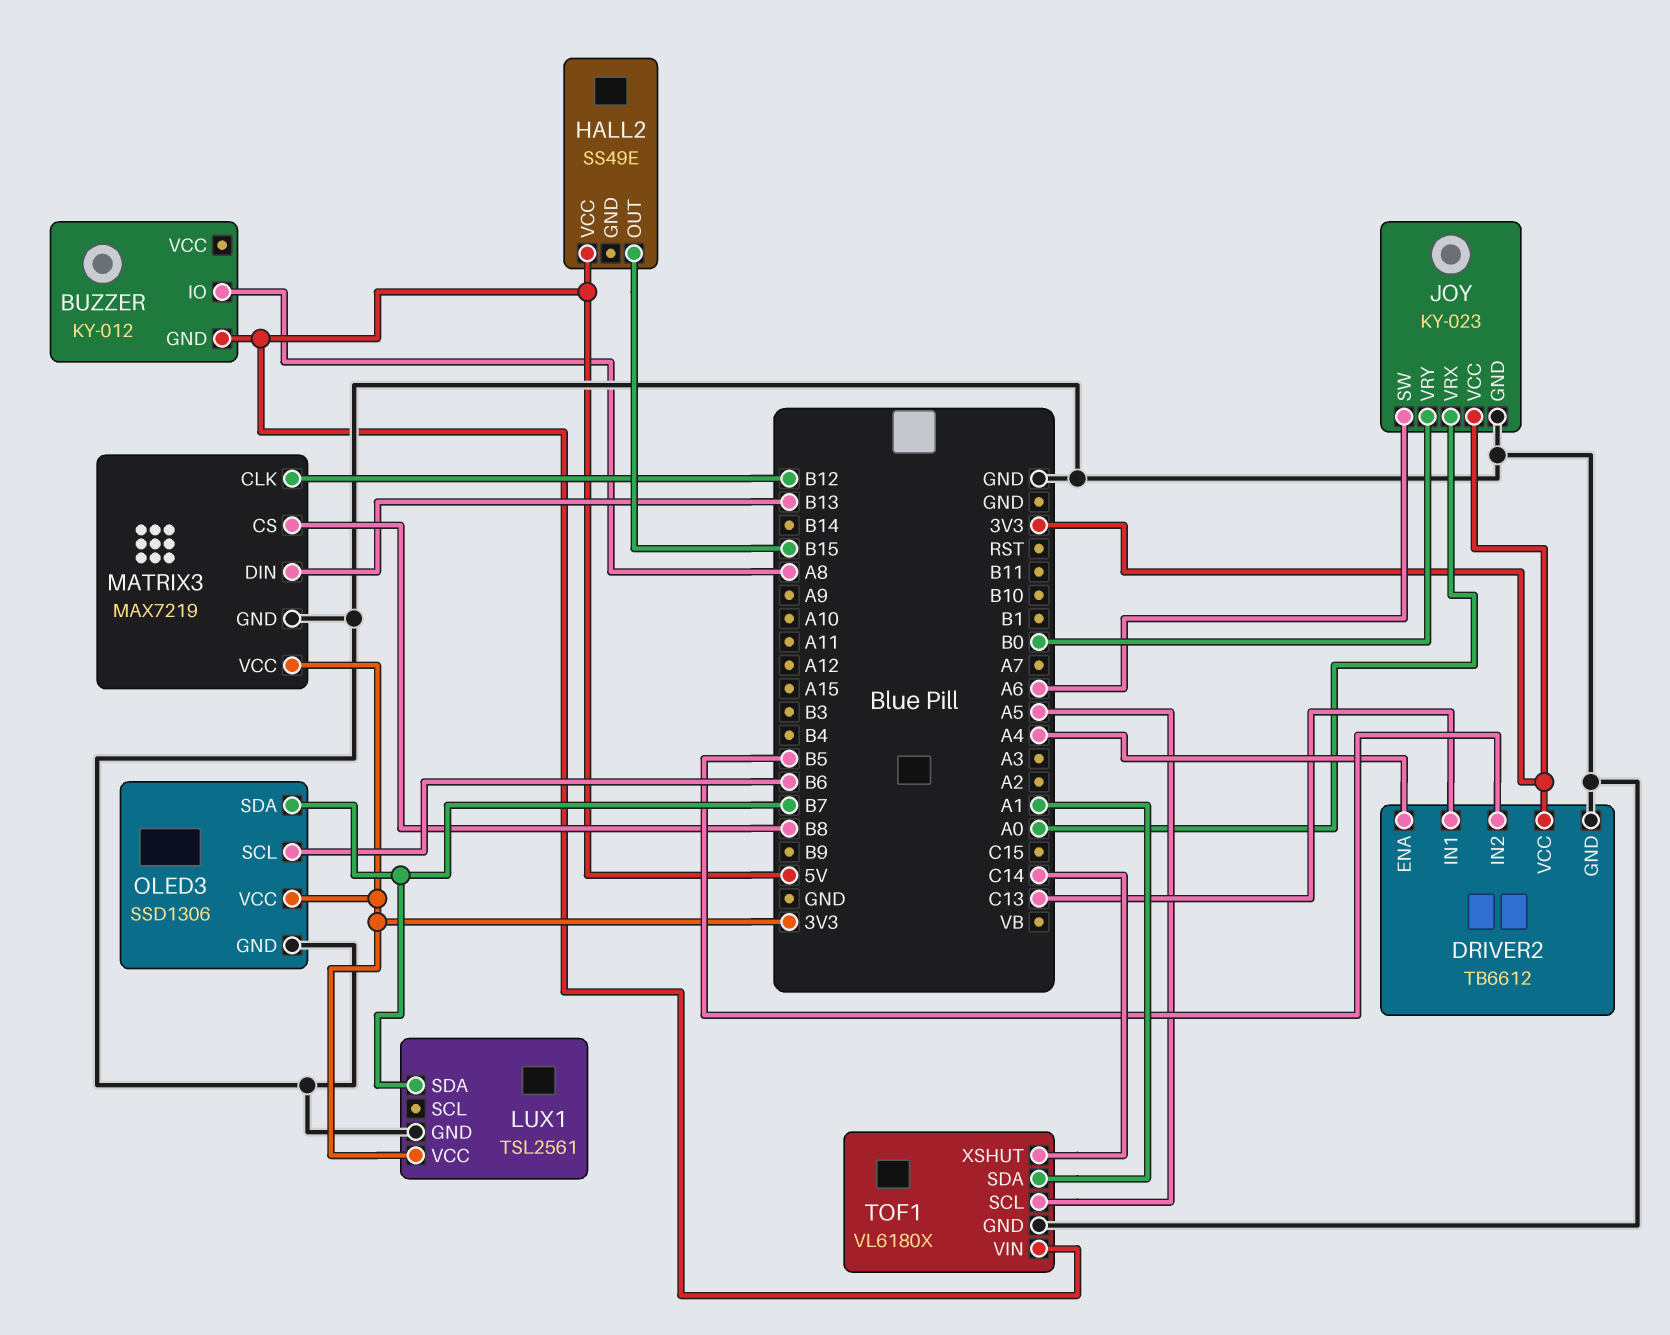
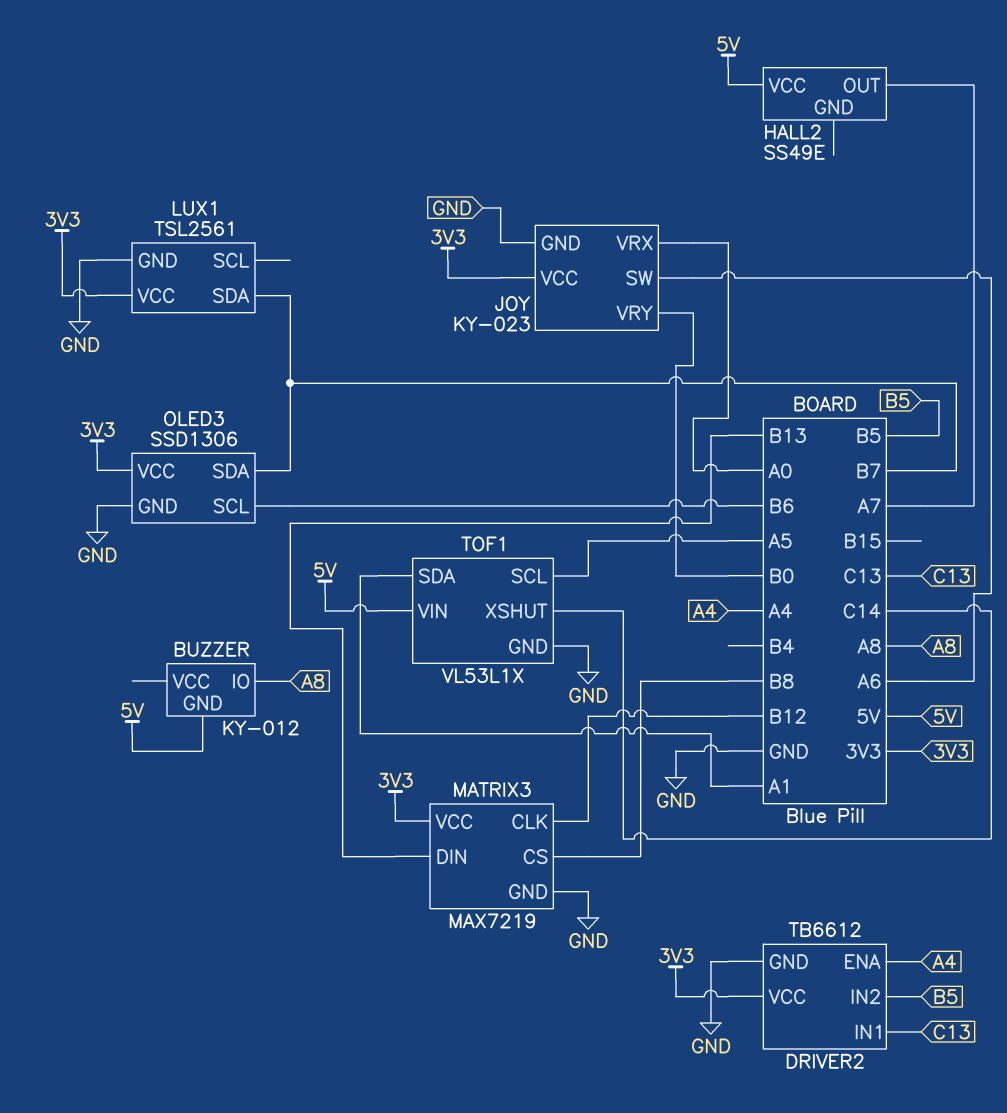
HALL2 pin OUT: B15 -> A7
TOF1: VL6180X -> VL53L1X

